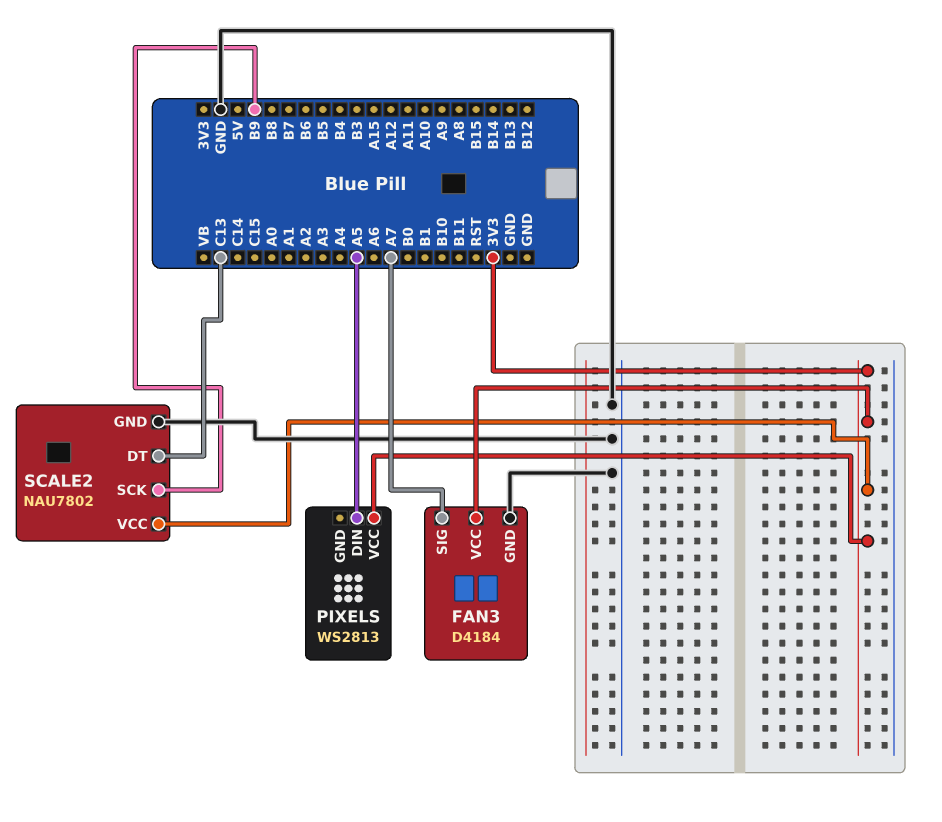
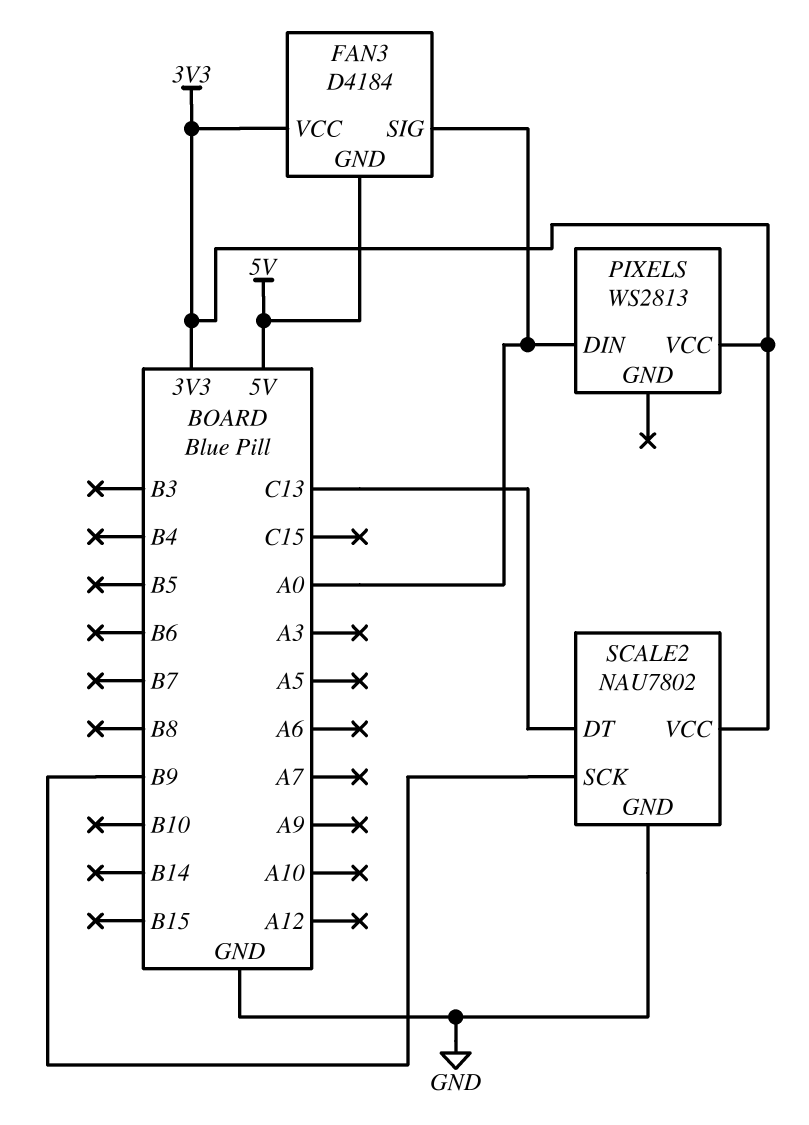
FAN3 pin GND: GND -> 5V
FAN3 pin SIG: A7 -> A0
PIXELS pin DIN: A5 -> A0

